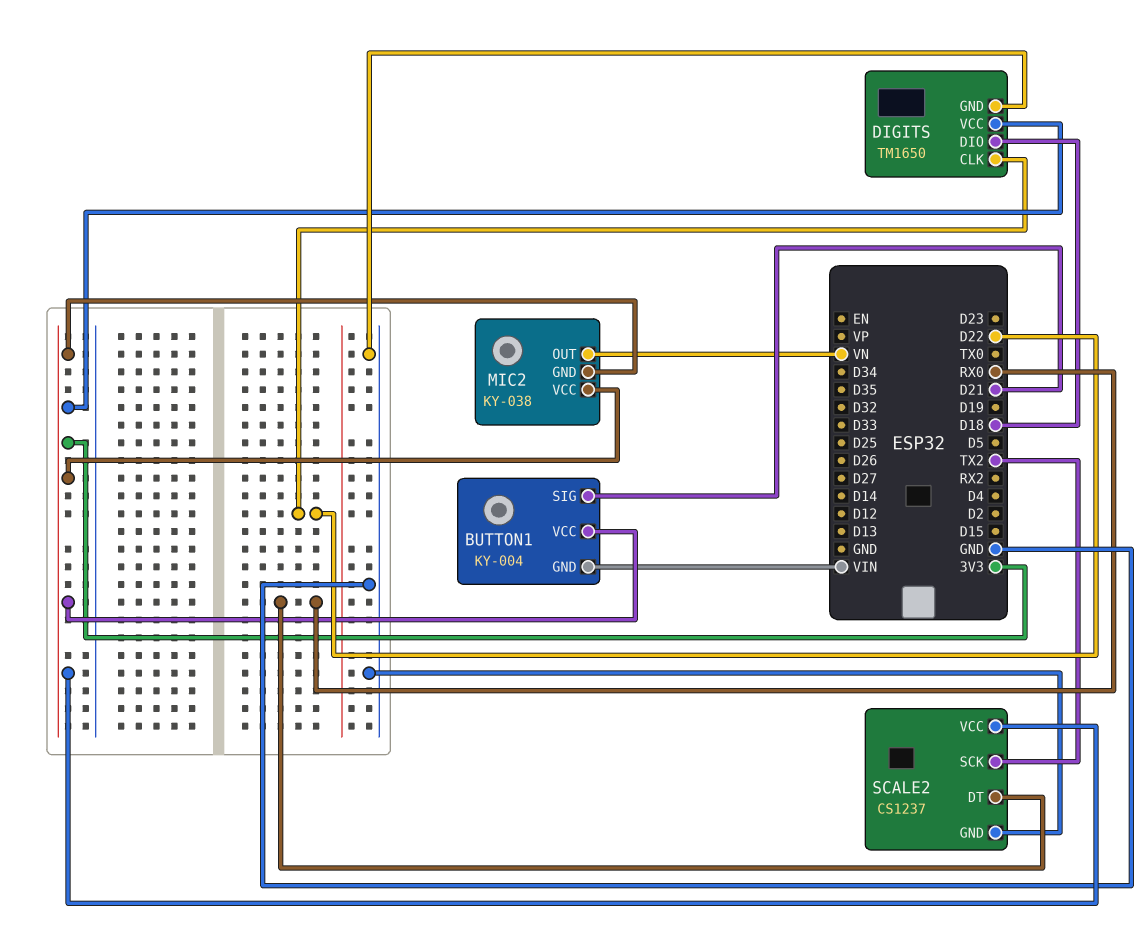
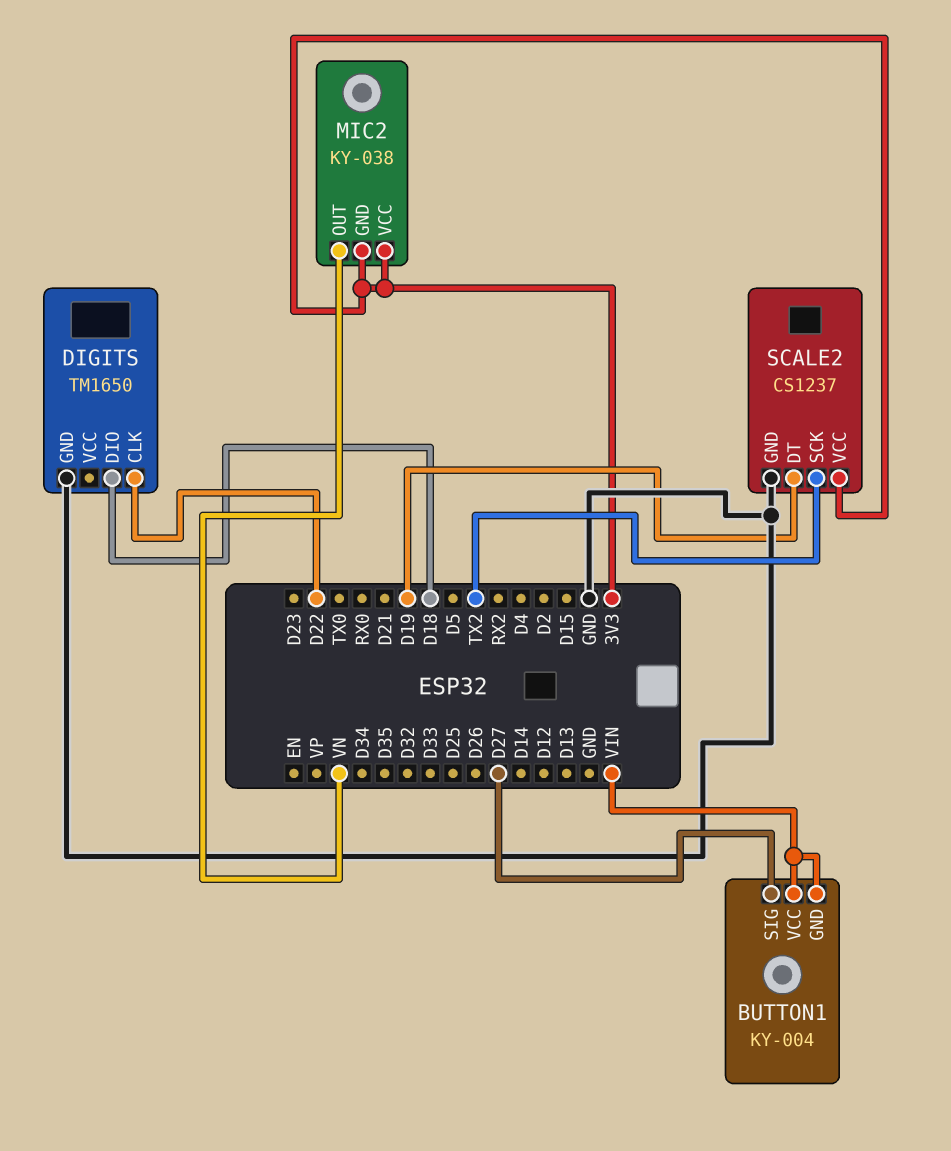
BUTTON1 pin SIG: D21 -> D27
BUTTON1 pin VCC: 3V3 -> VIN
DIGITS pin VCC: 3V3 -> none
SCALE2 pin DT: RX0 -> D19

